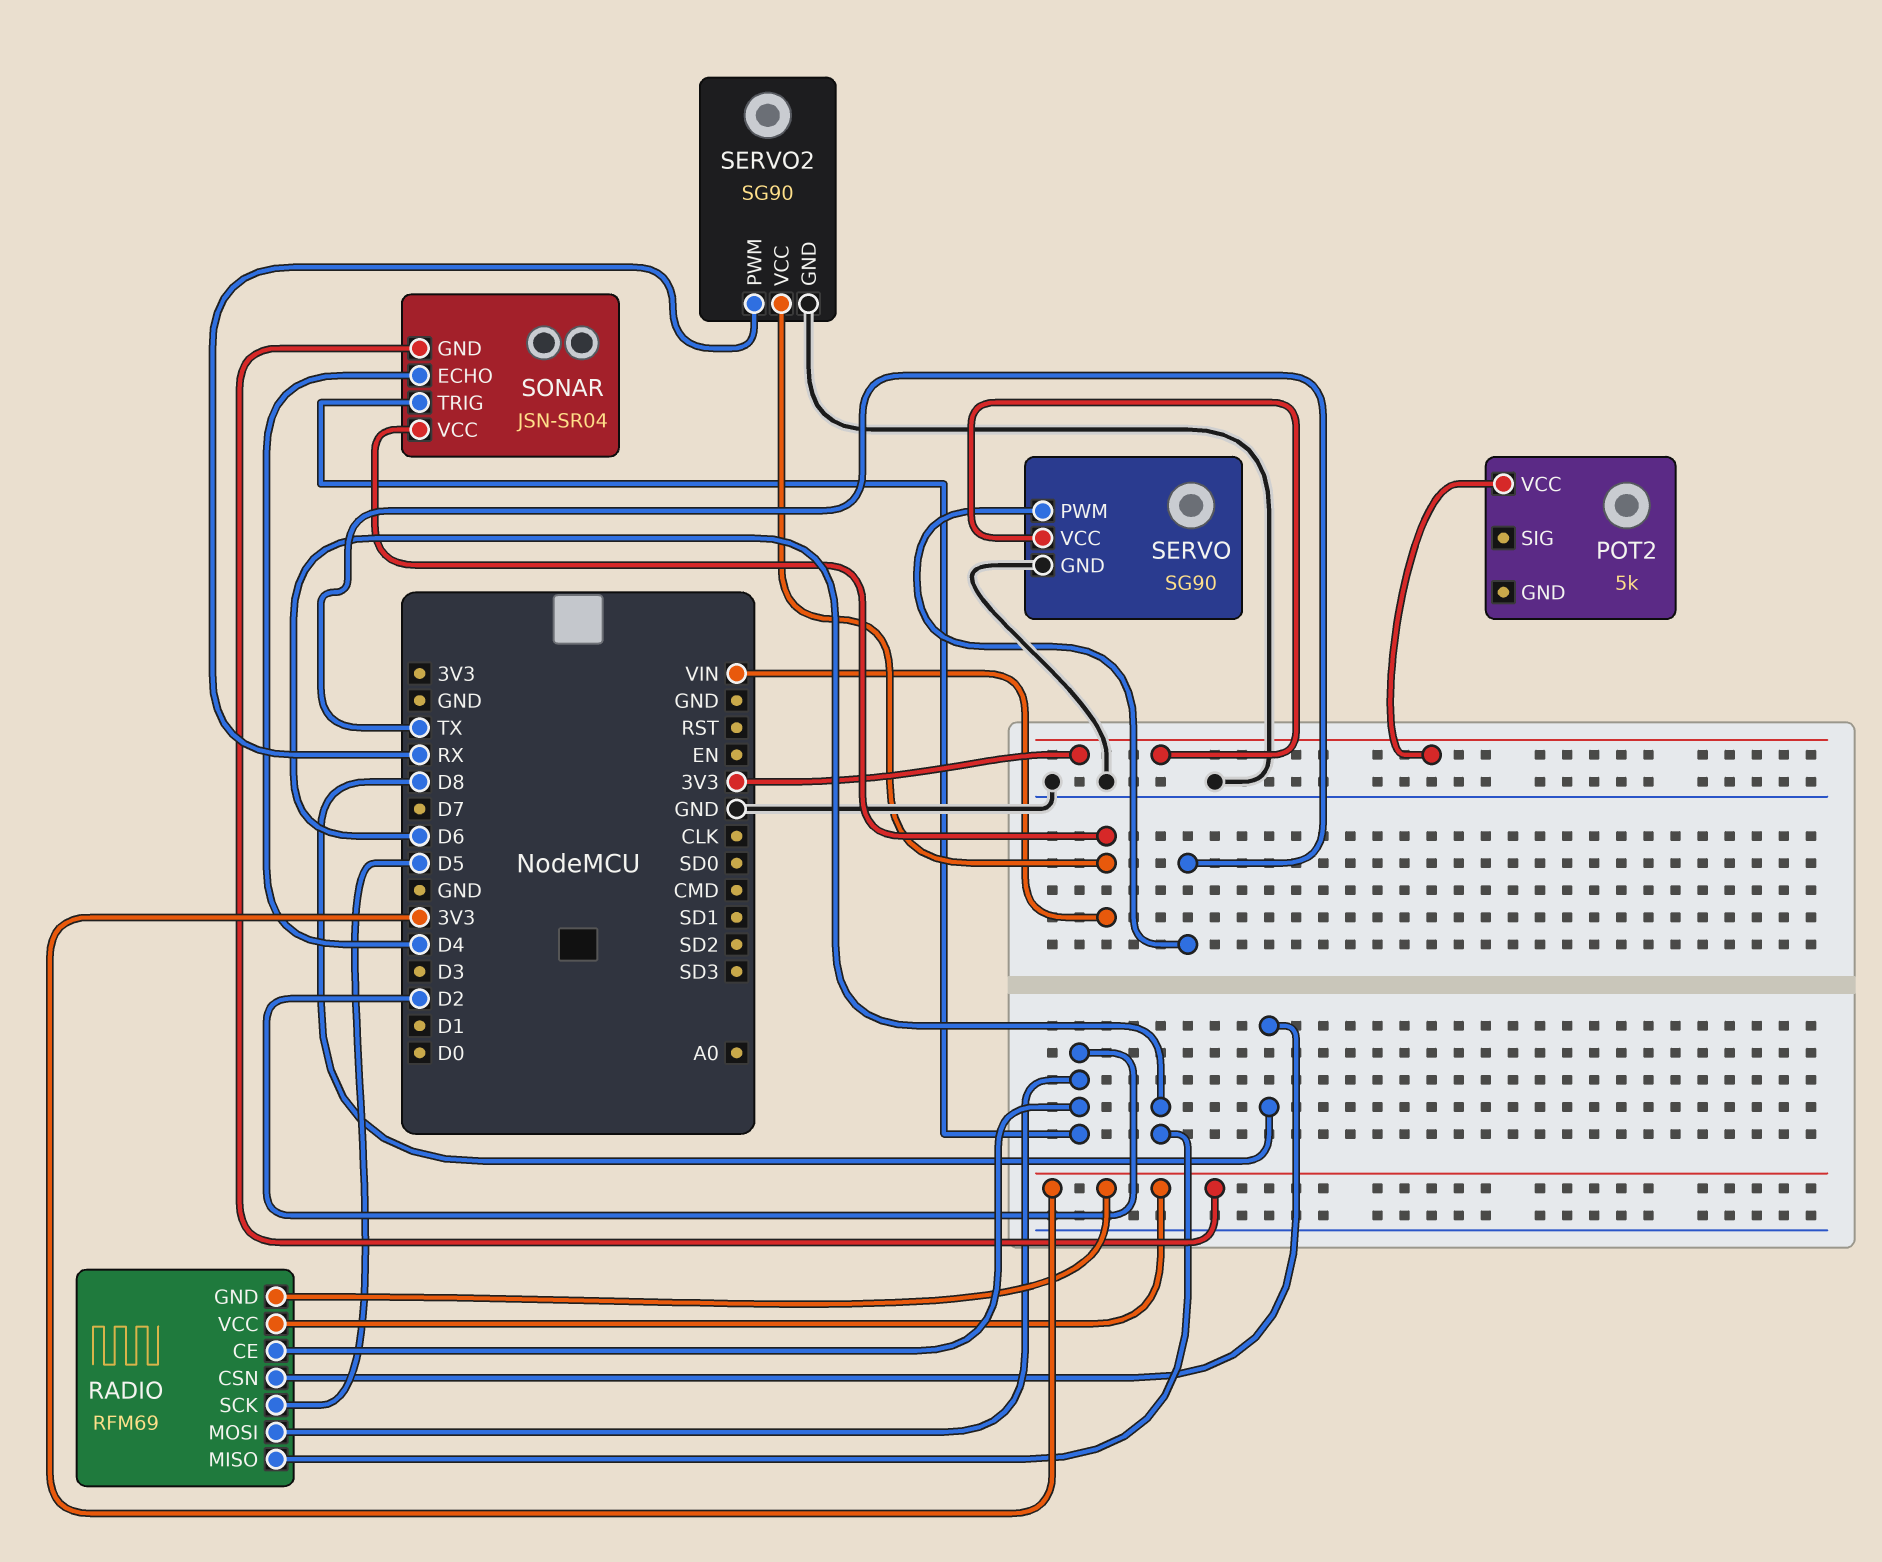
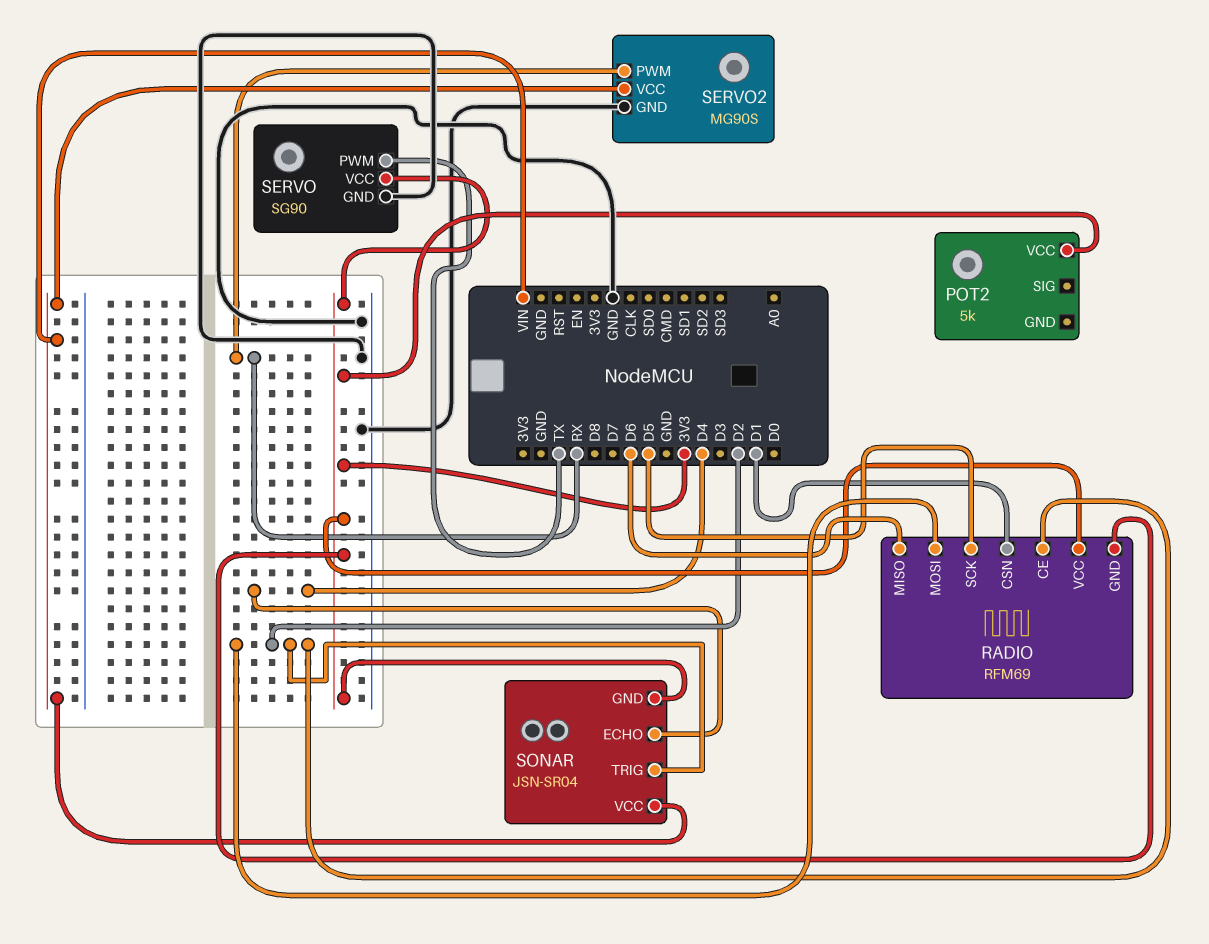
RADIO pin CSN: D8 -> D1
SERVO2: SG90 -> MG90S

